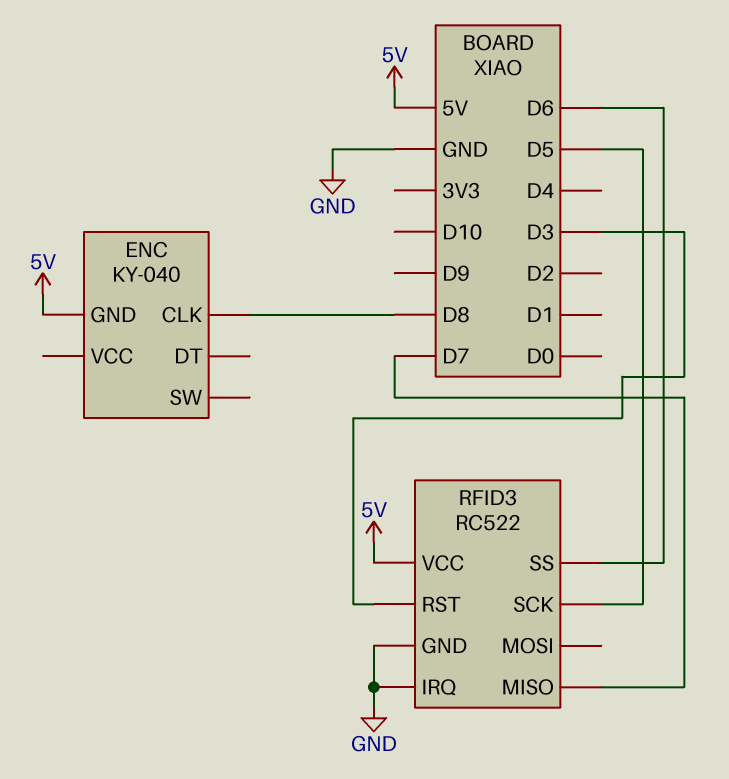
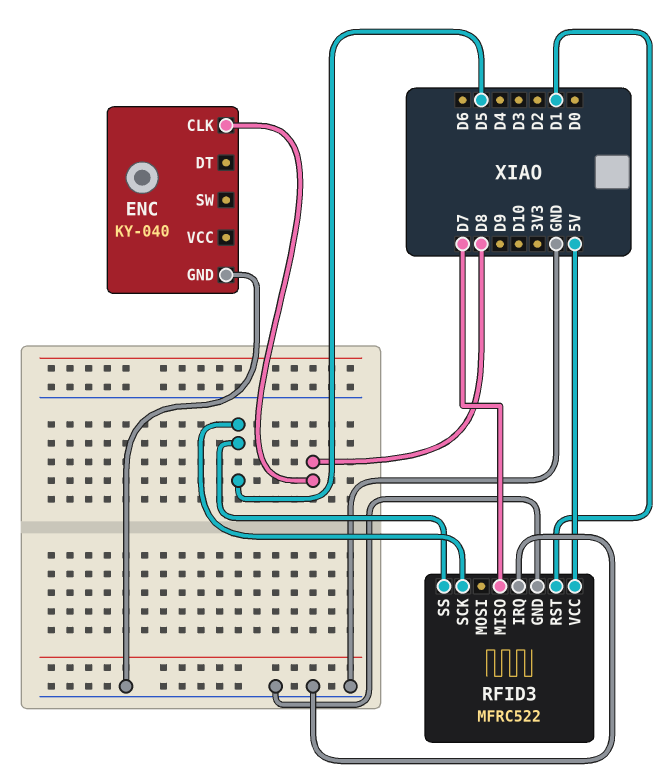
ENC pin GND: 5V -> GND
RFID3: RC522 -> MFRC522
RFID3 pin RST: D3 -> D1
RFID3 pin SS: D6 -> D5

